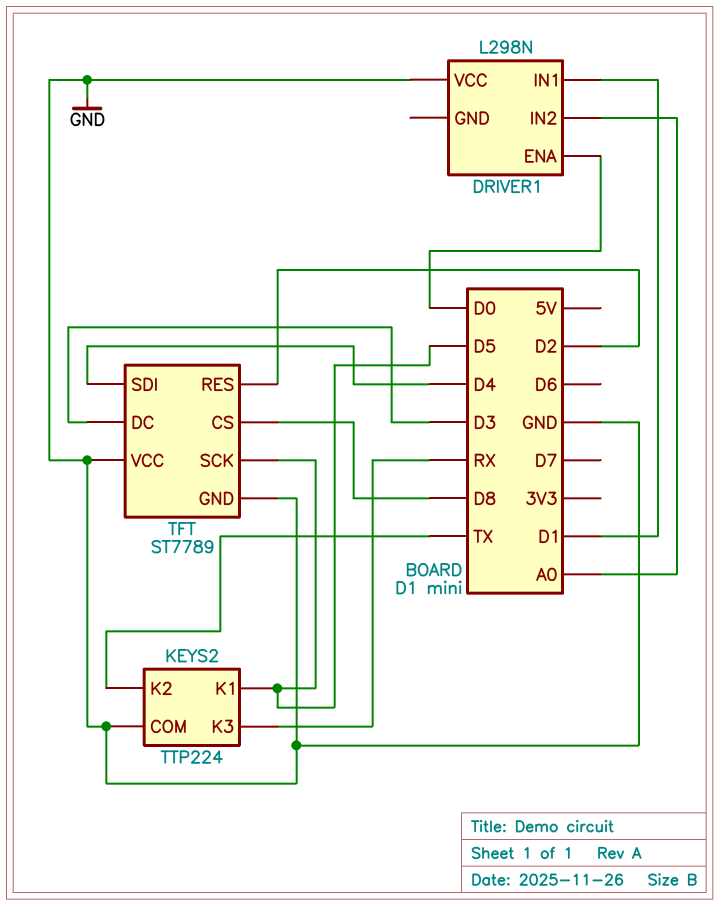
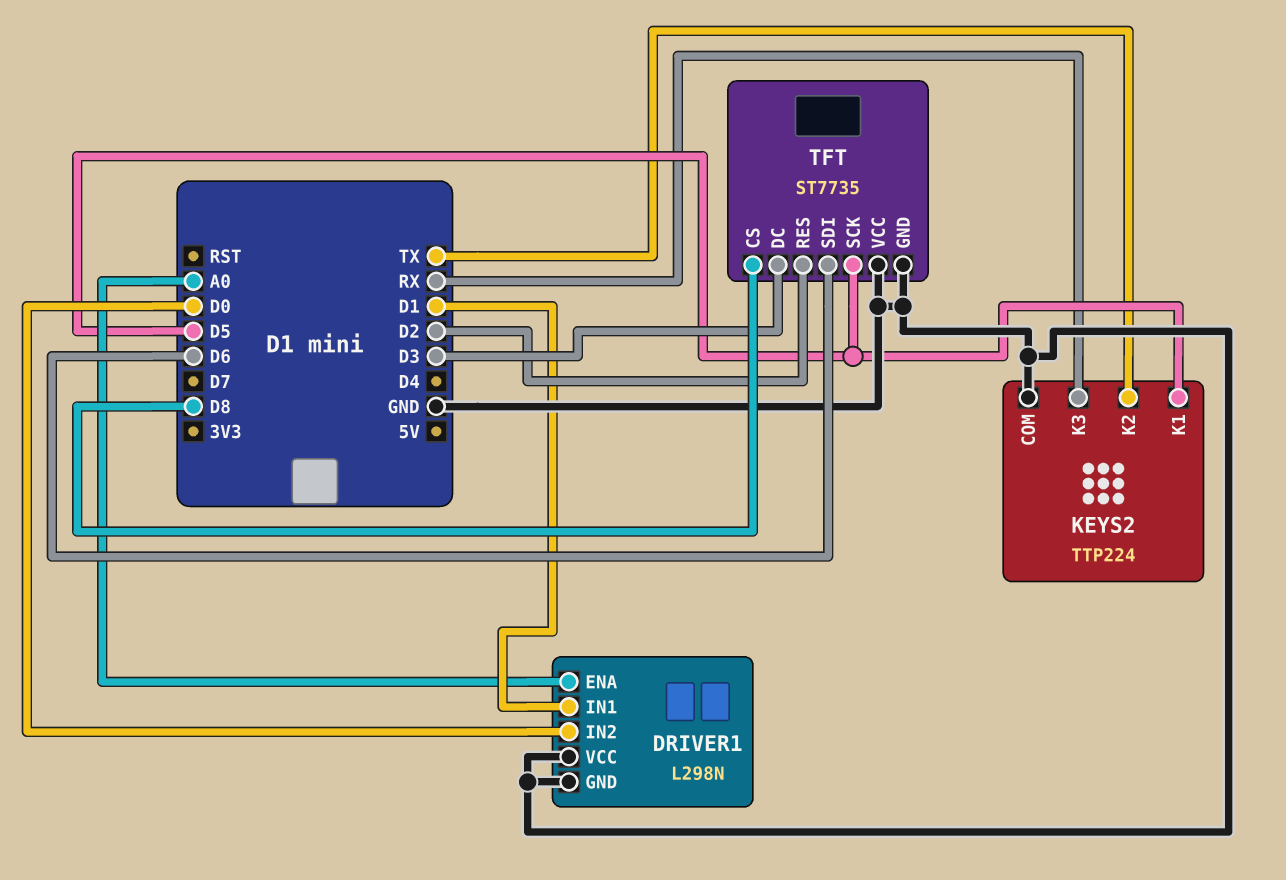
DRIVER1 pin ENA: D0 -> A0
DRIVER1 pin GND: none -> GND
DRIVER1 pin IN2: A0 -> D0
TFT: ST7789 -> ST7735
TFT pin SDI: D4 -> D6

